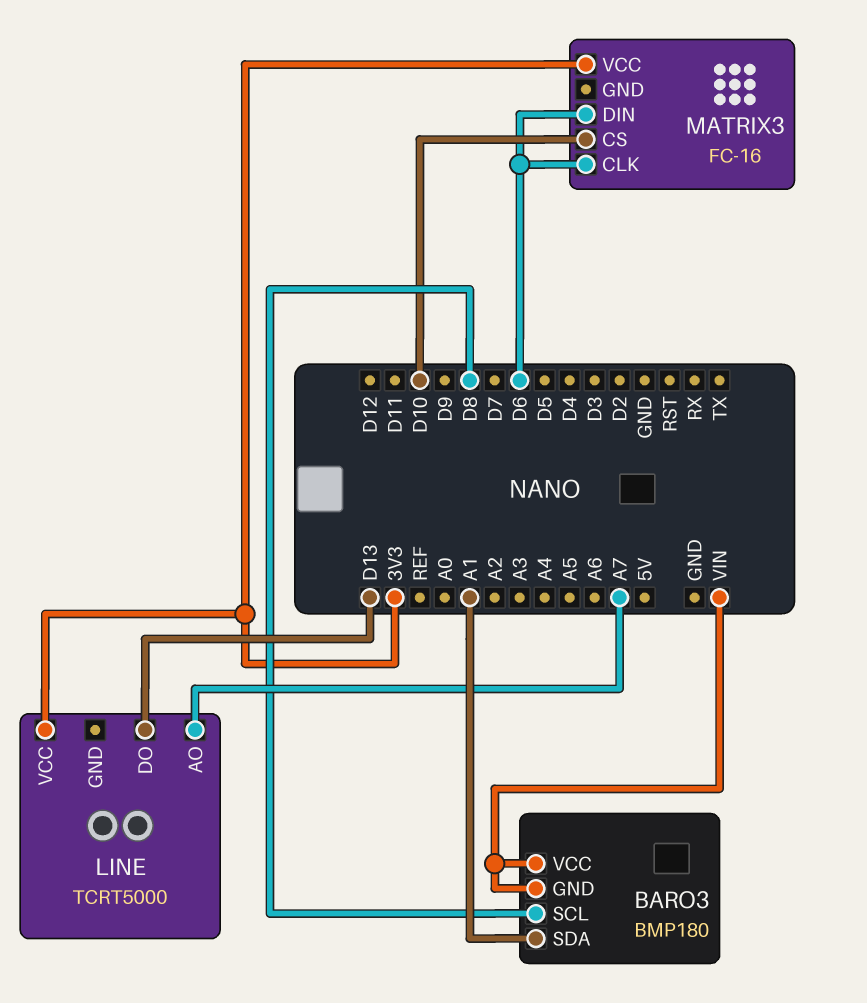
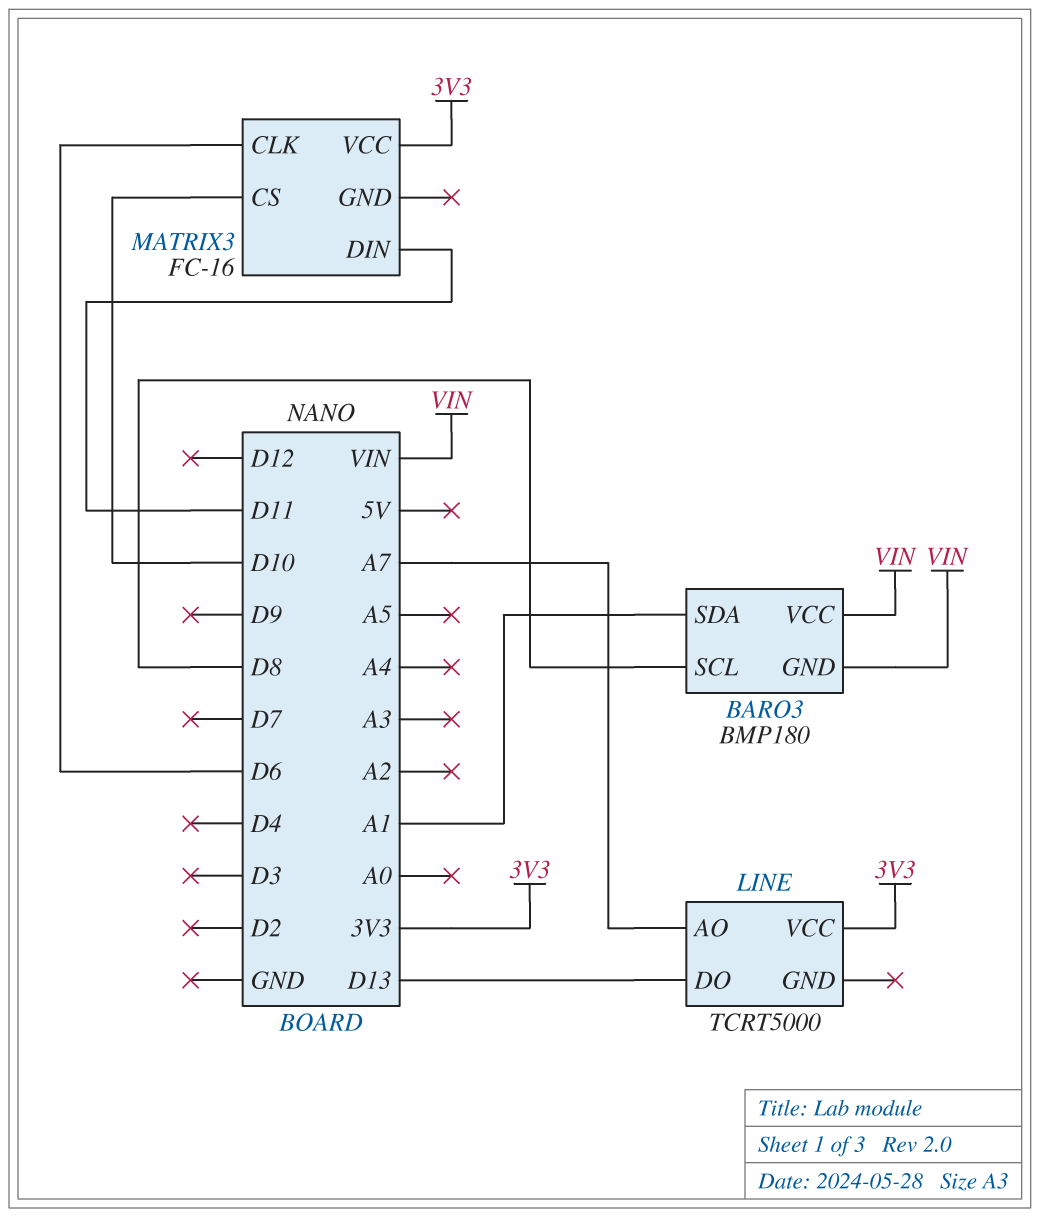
MATRIX3 pin DIN: D6 -> D11

